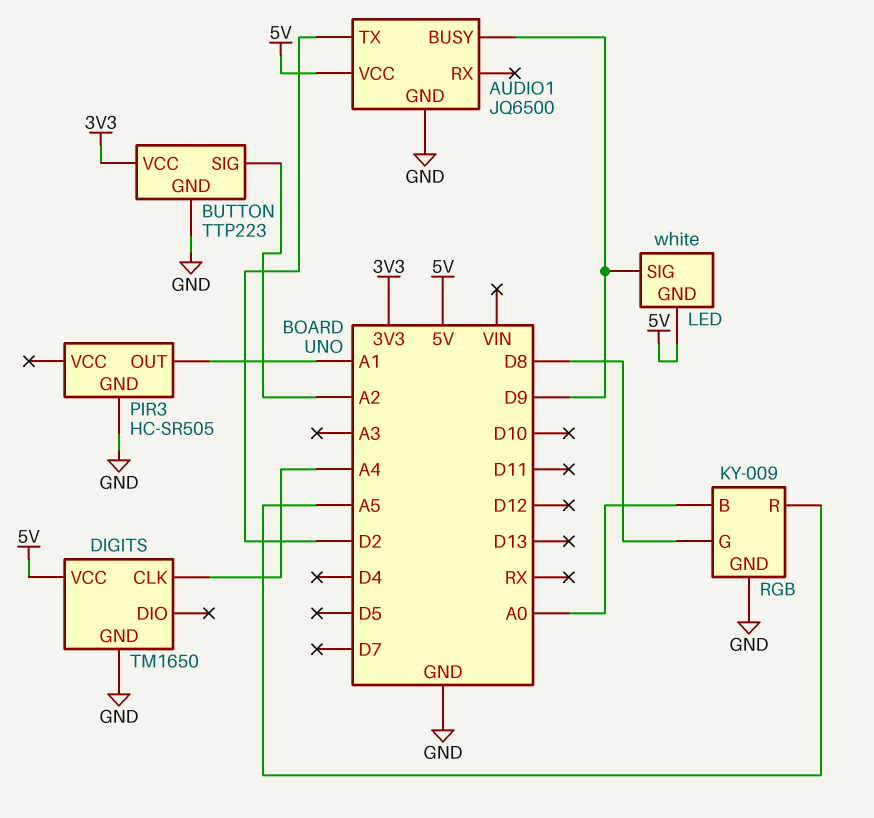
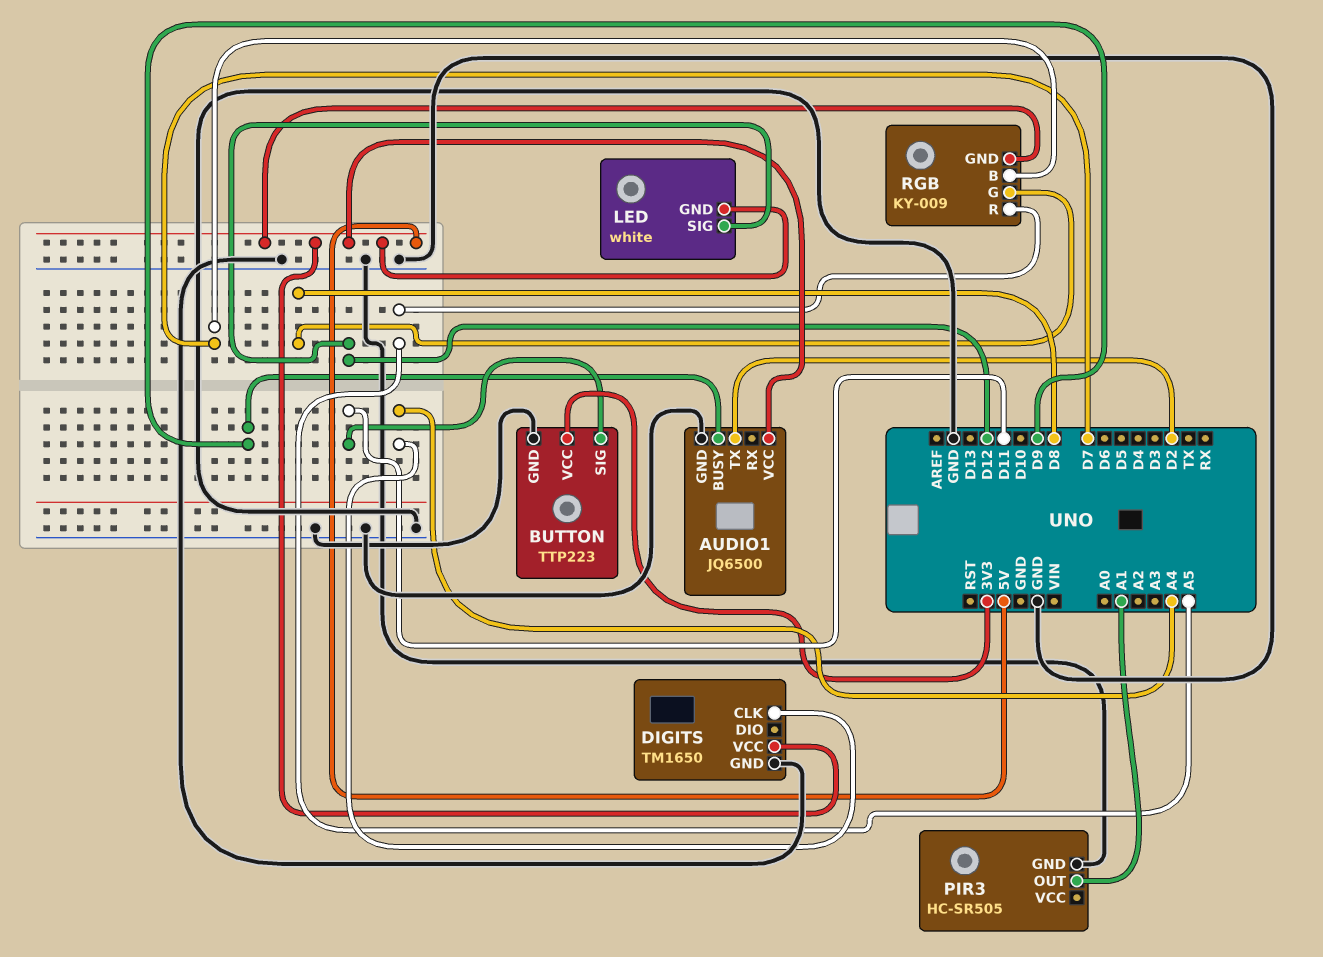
BUTTON pin SIG: A2 -> D11
LED pin SIG: D9 -> D12
RGB pin B: A0 -> D7
RGB pin GND: GND -> 5V

